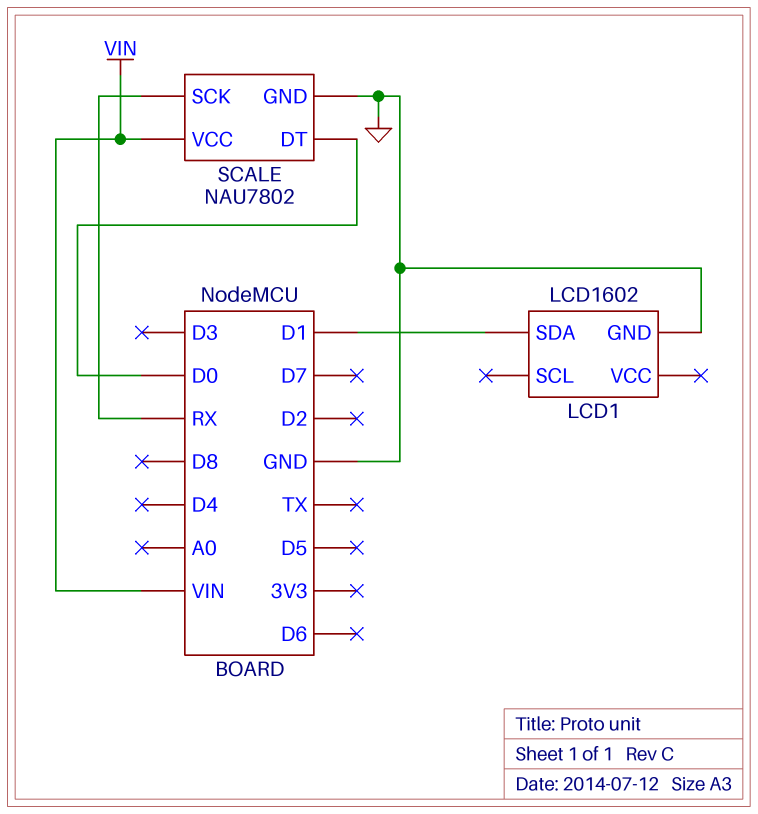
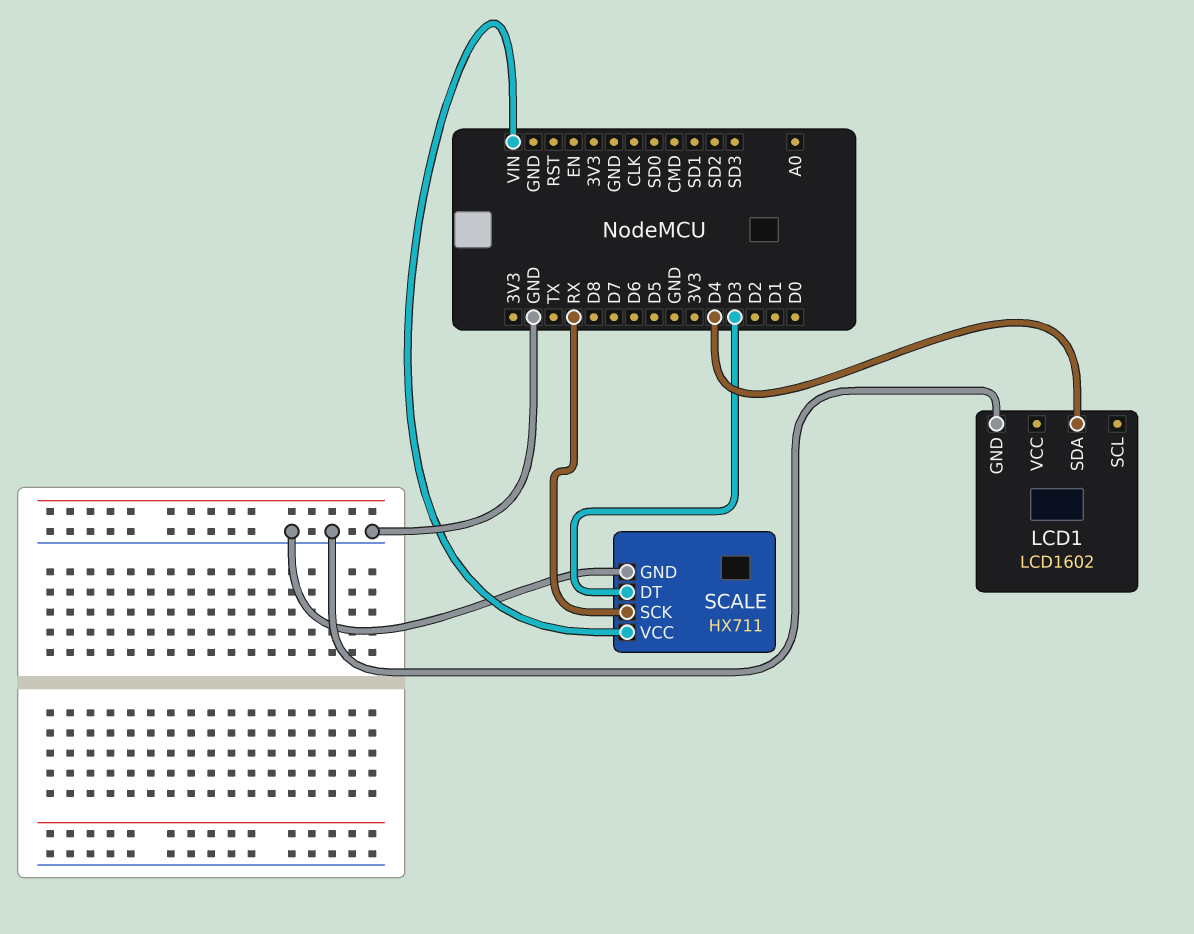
LCD1 pin SDA: D1 -> D4
SCALE: NAU7802 -> HX711
SCALE pin DT: D0 -> D3

